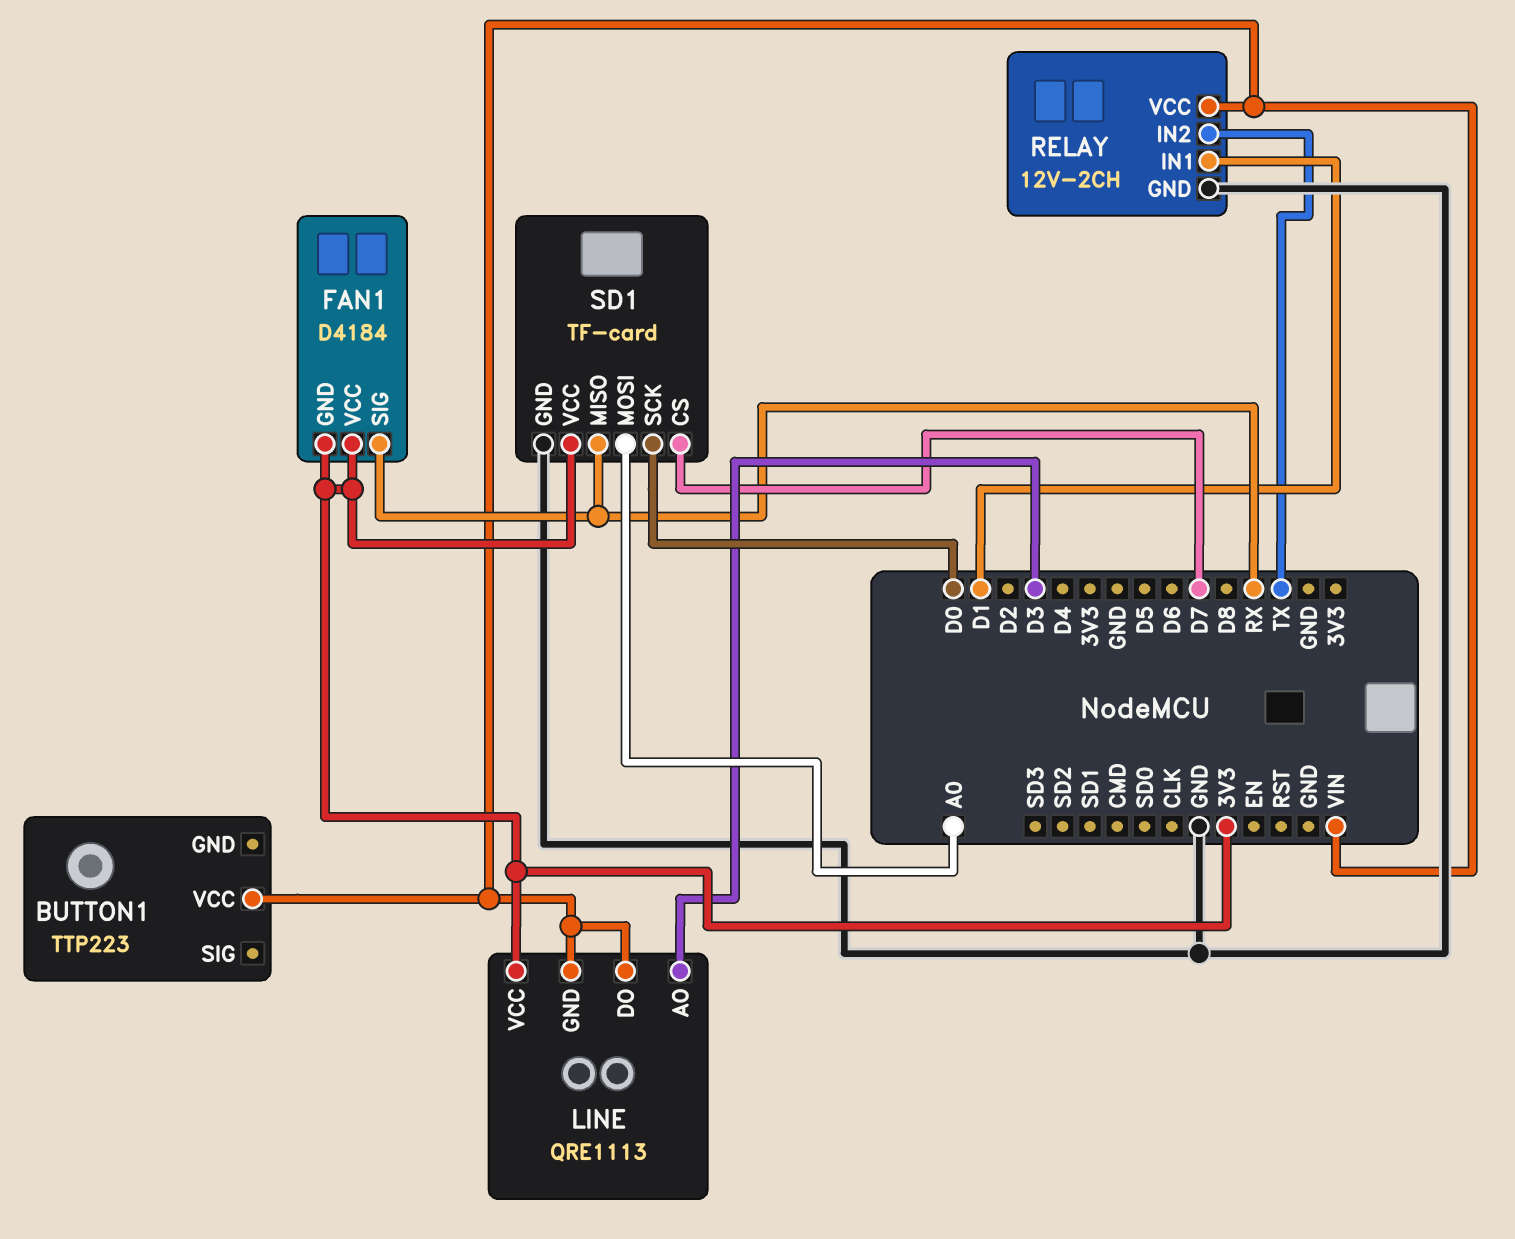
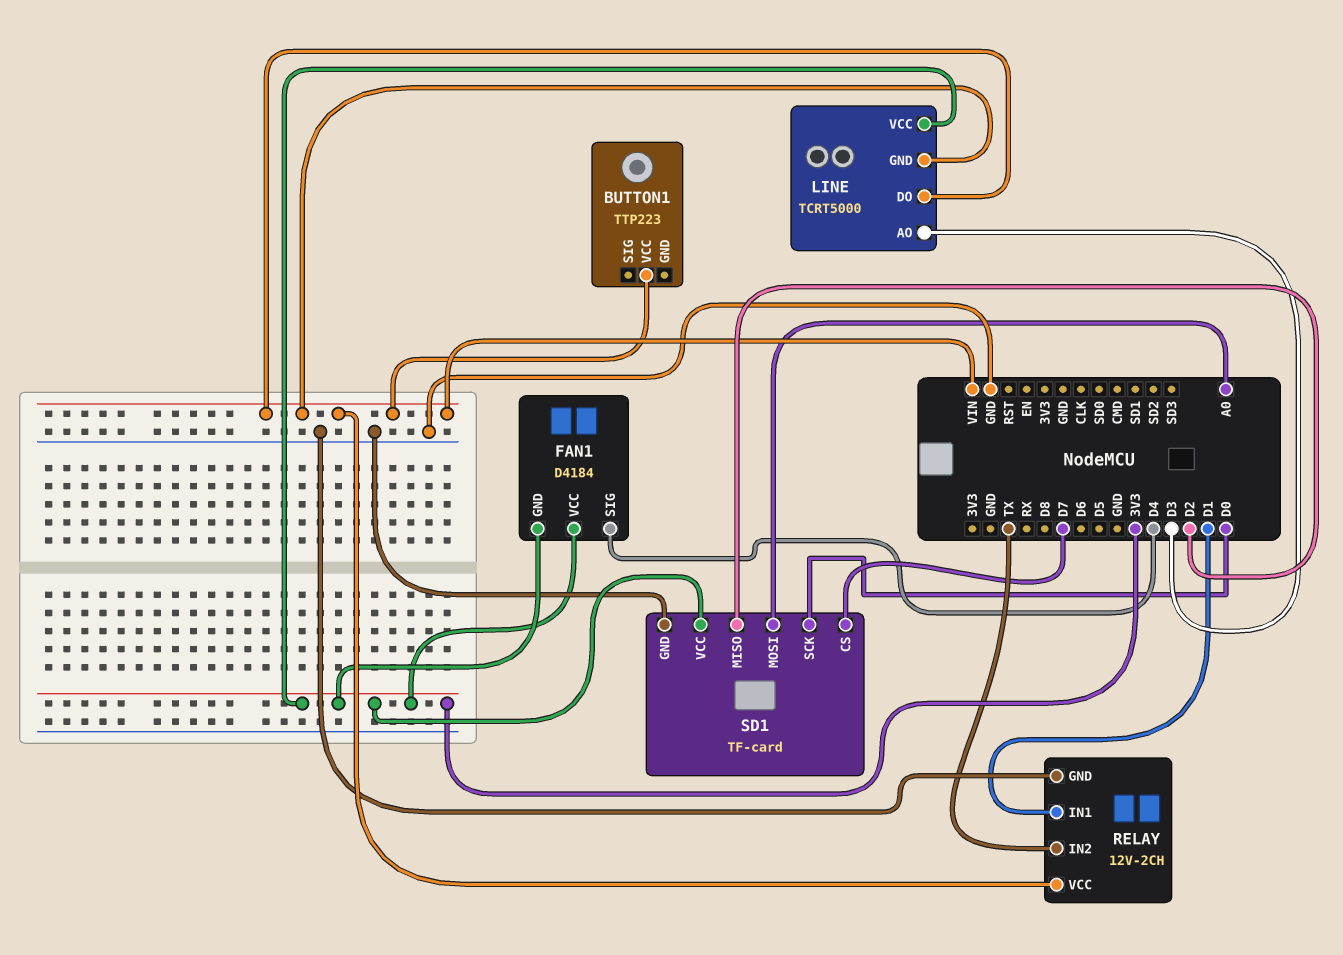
FAN1 pin SIG: RX -> D4
LINE: QRE1113 -> TCRT5000
SD1 pin MISO: RX -> D2

